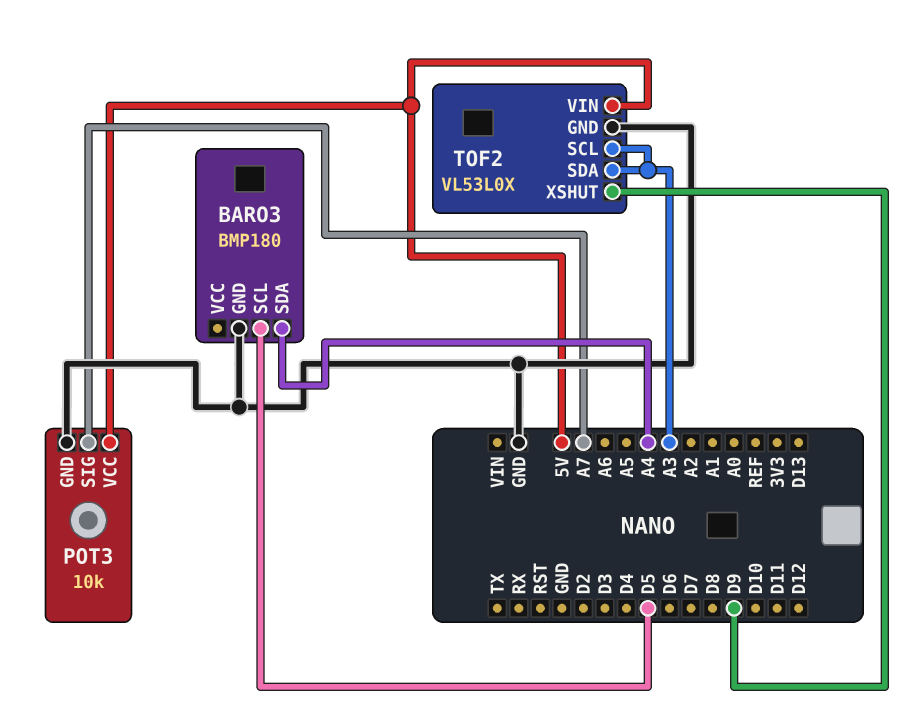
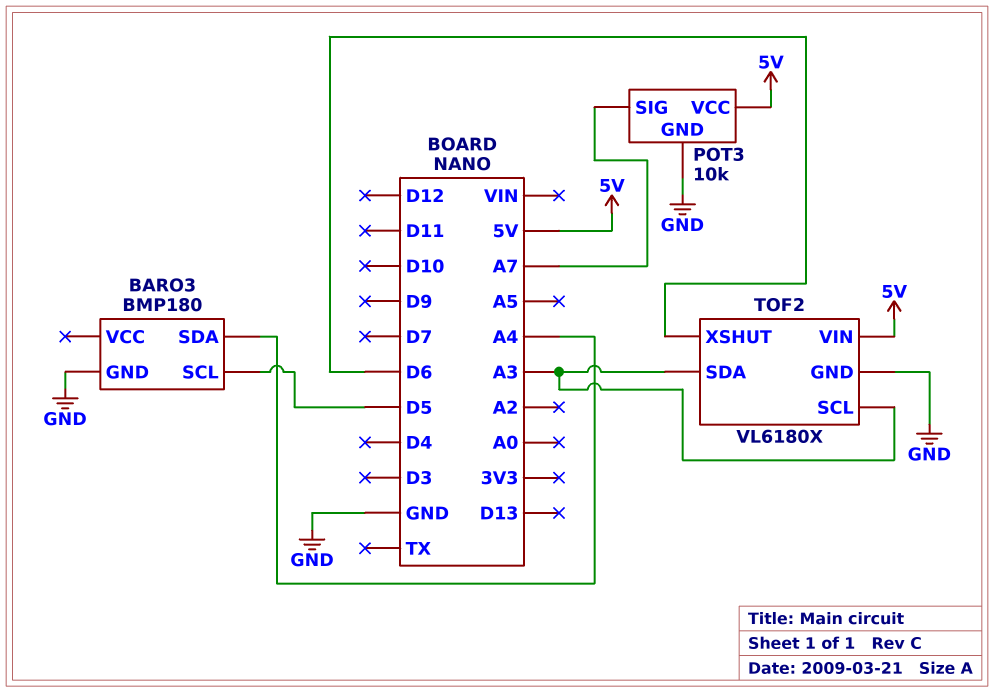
TOF2: VL53L0X -> VL6180X
TOF2 pin XSHUT: D9 -> D6

